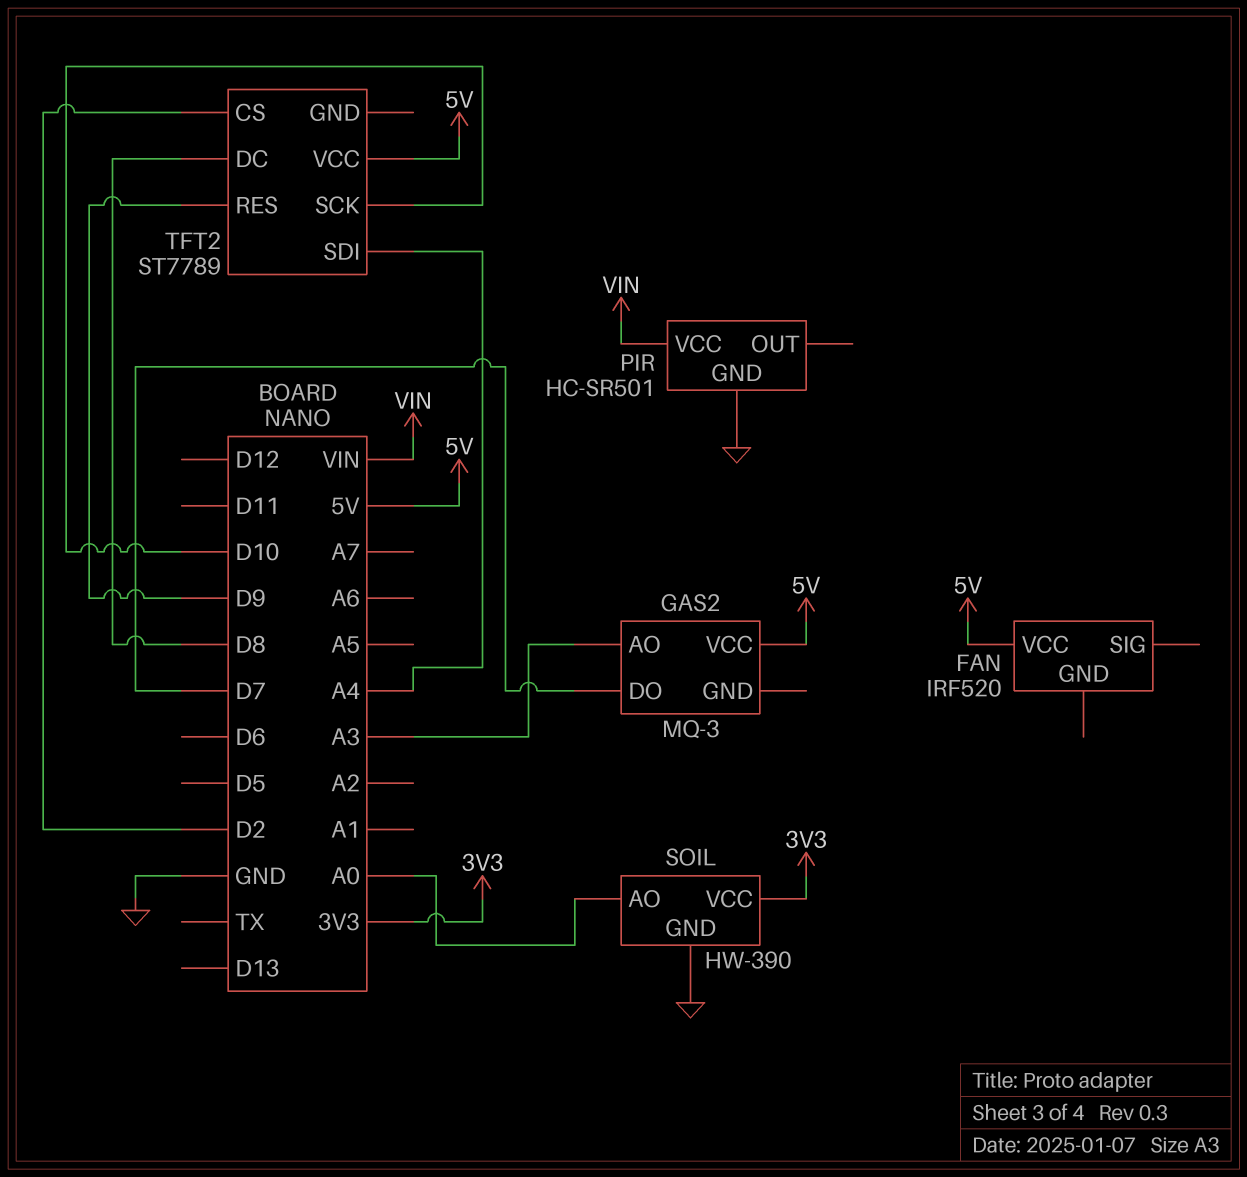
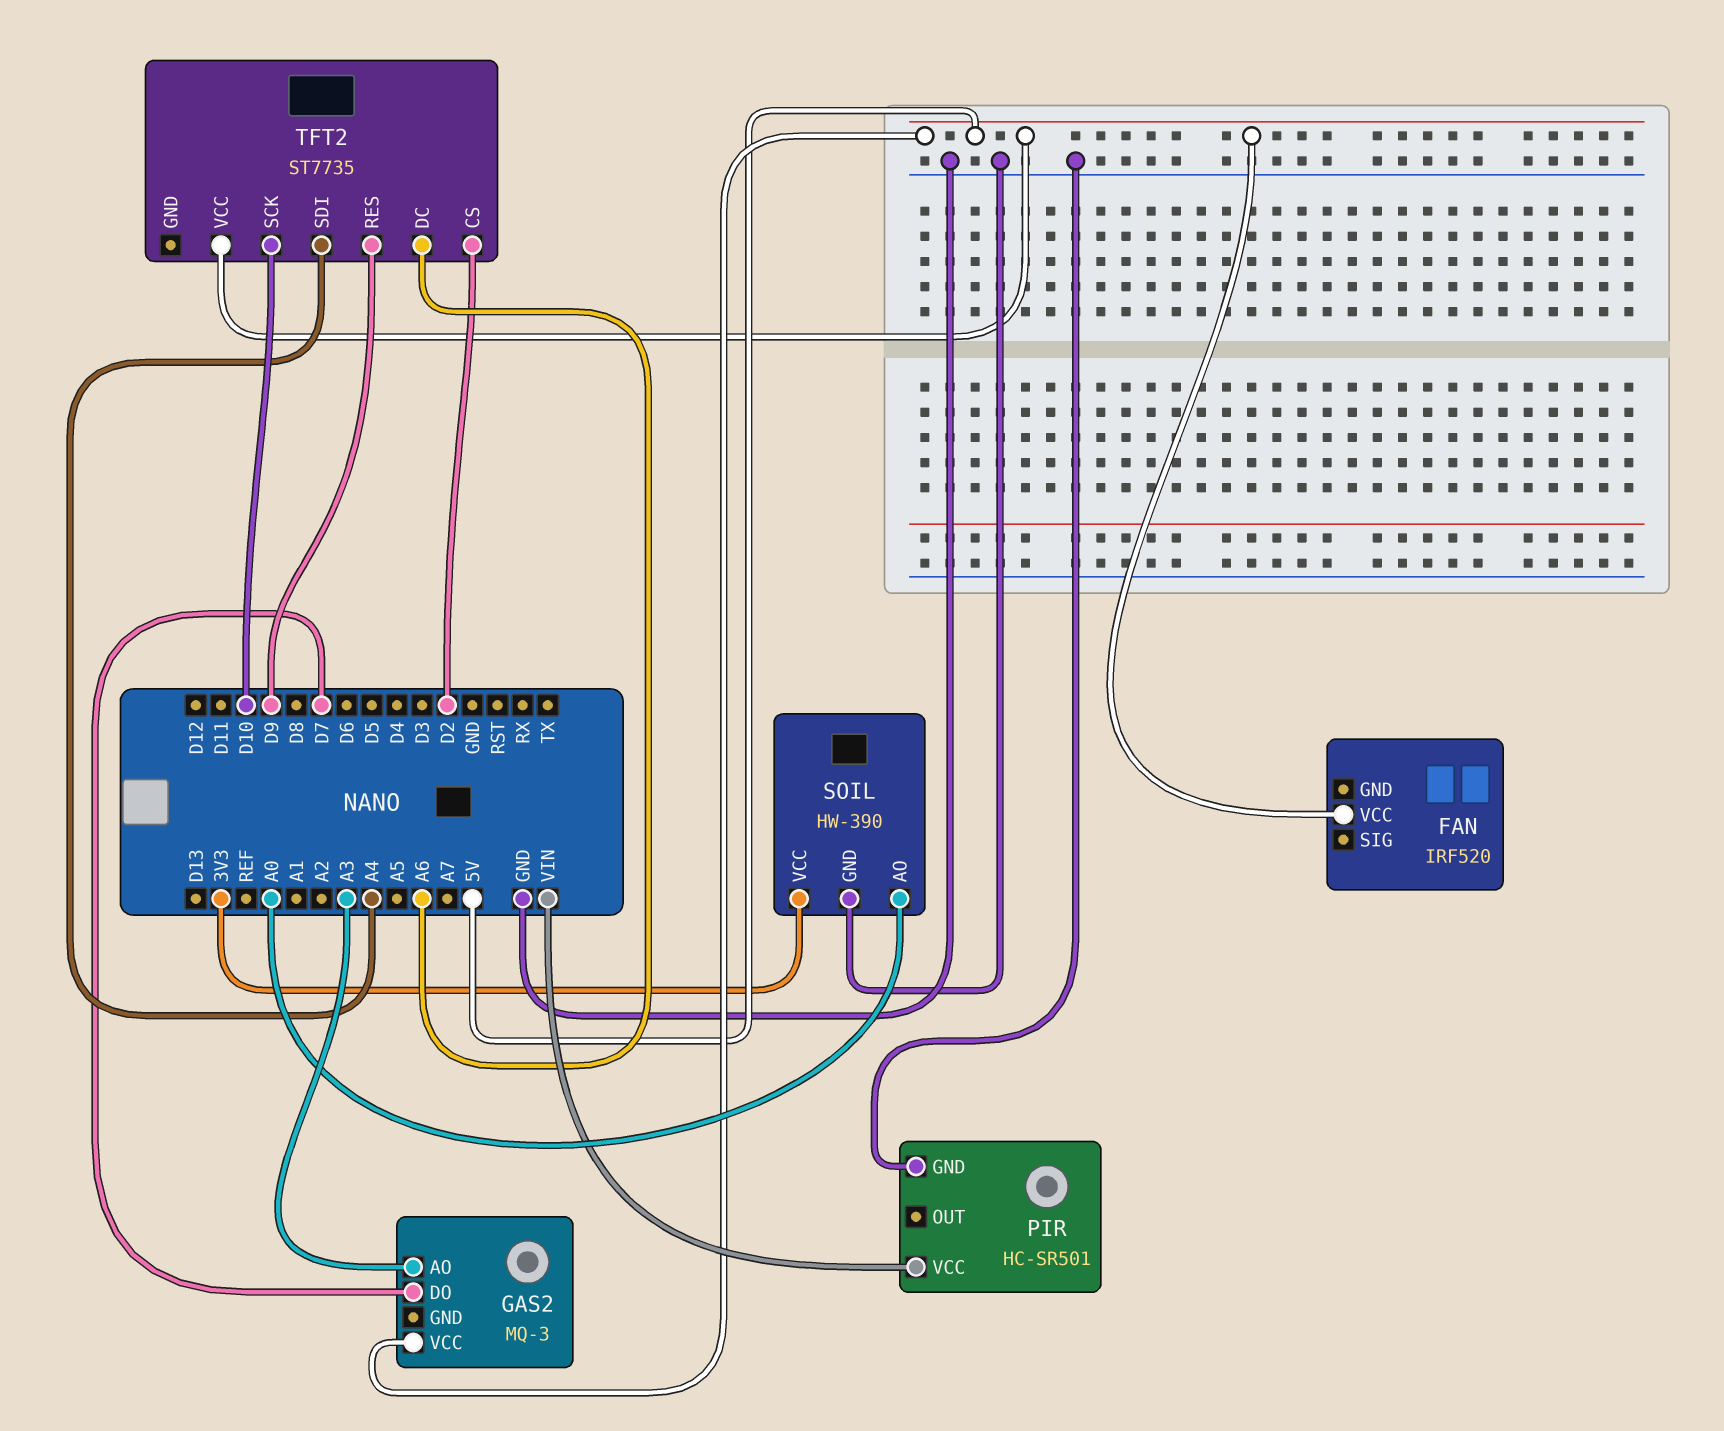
TFT2: ST7789 -> ST7735
TFT2 pin DC: D8 -> A6

